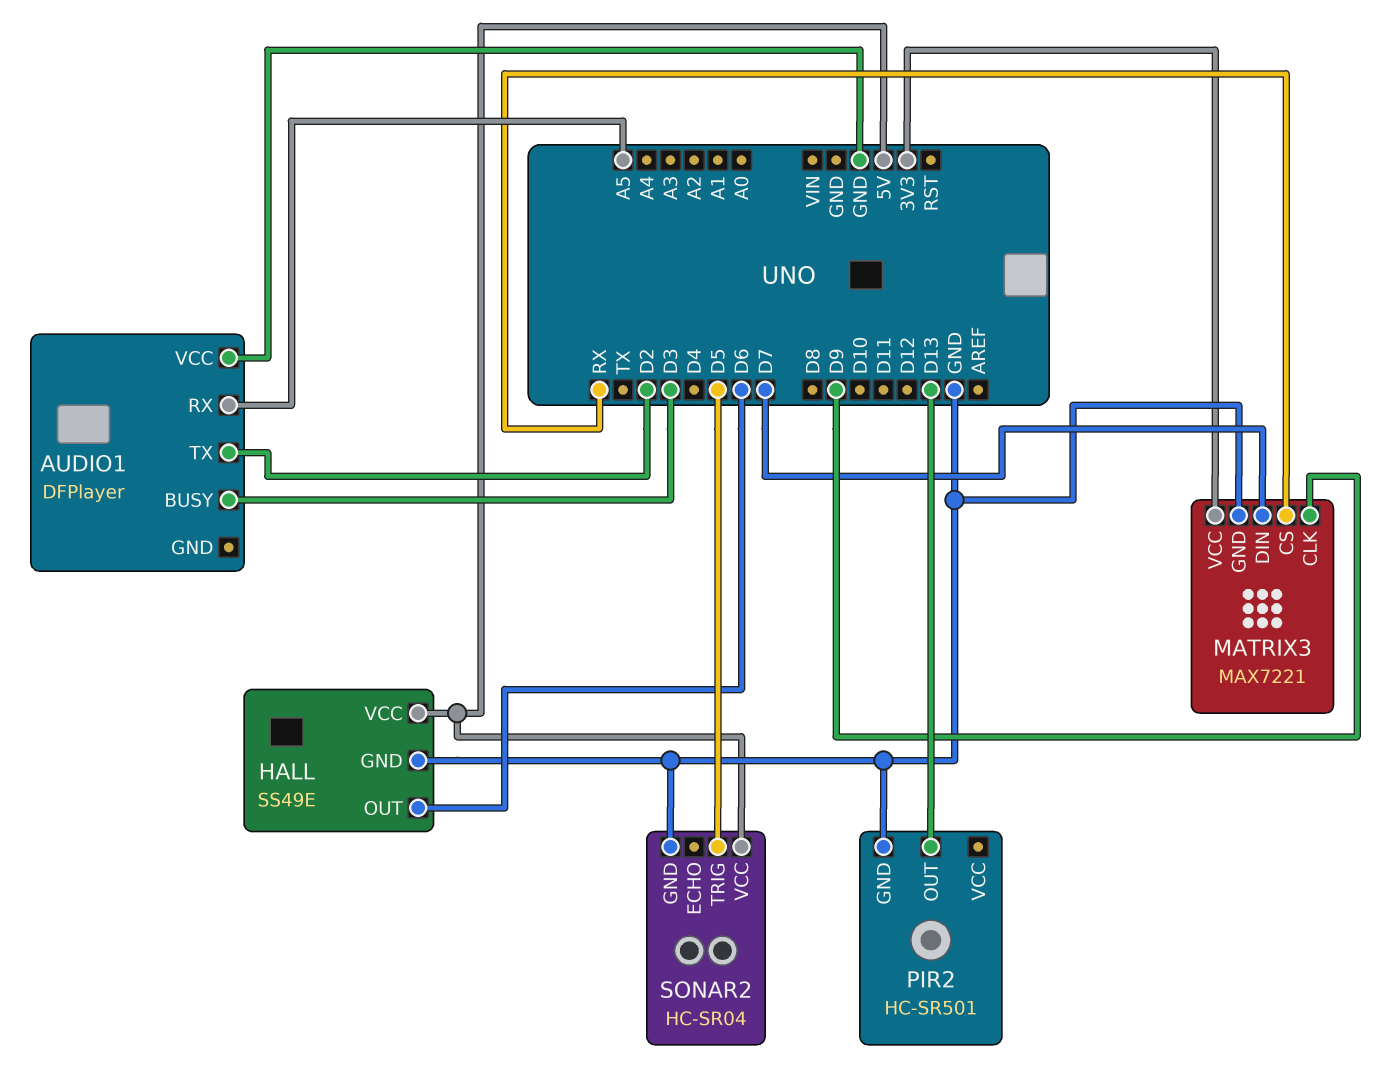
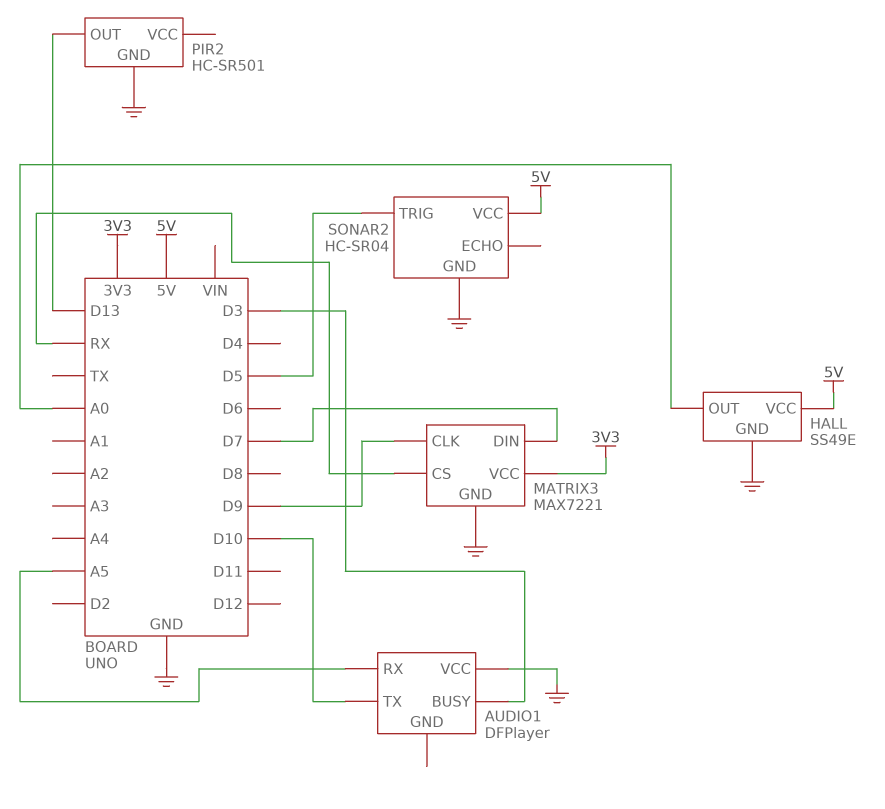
AUDIO1 pin TX: D2 -> D10
HALL pin OUT: D6 -> A0

